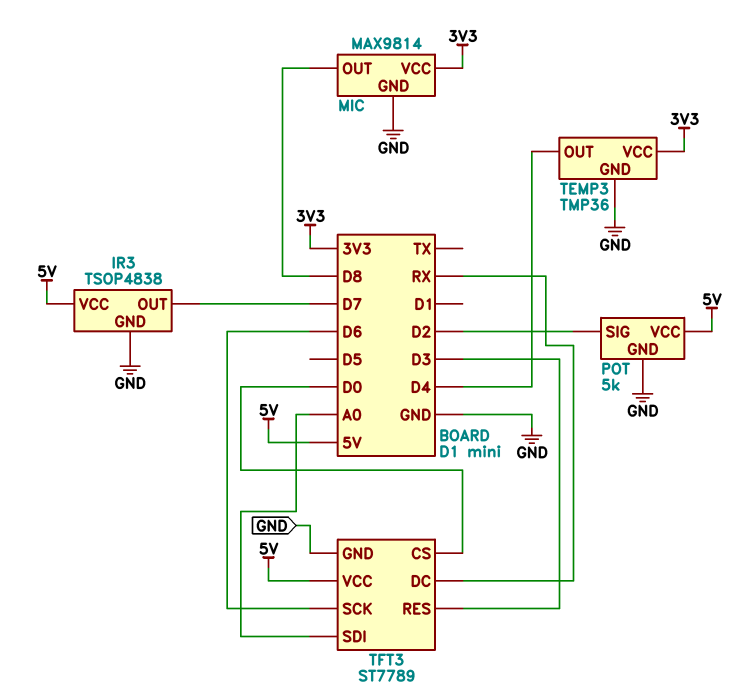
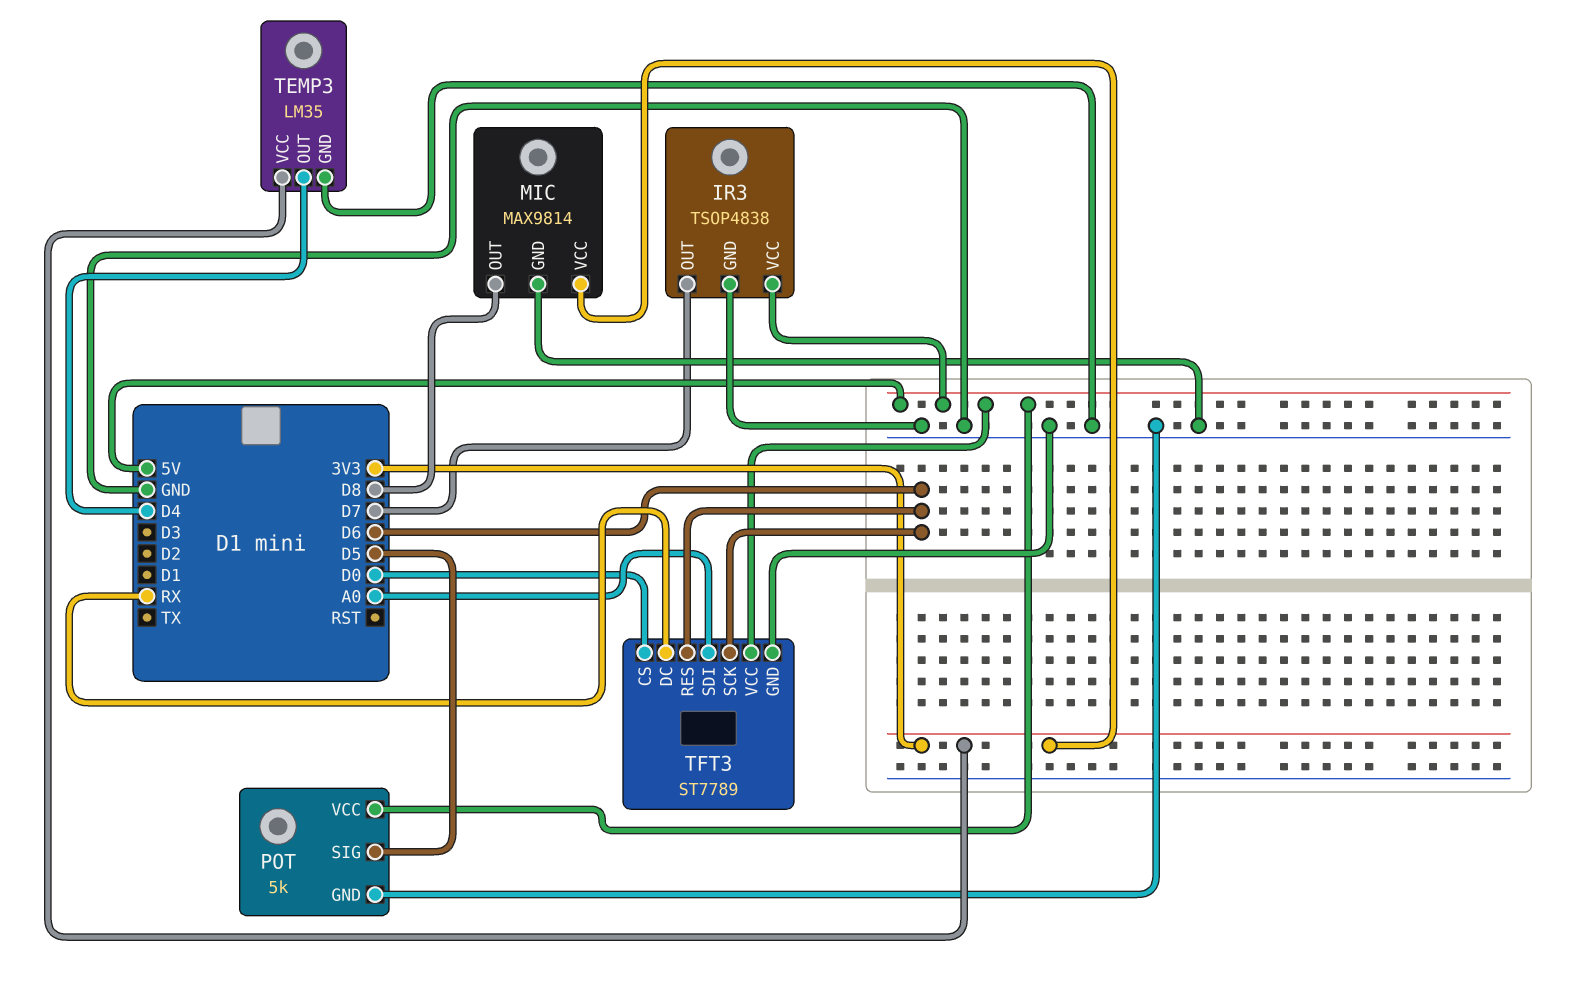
POT pin SIG: D2 -> D5
TEMP3: TMP36 -> LM35
TFT3 pin RES: D3 -> D6

